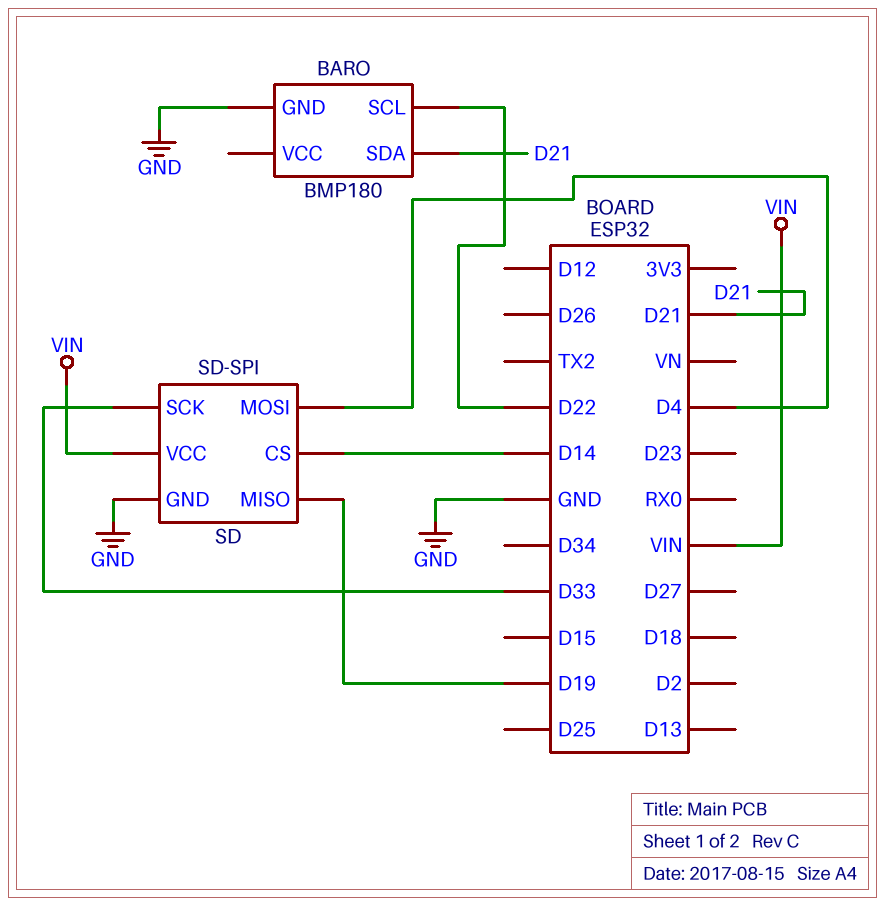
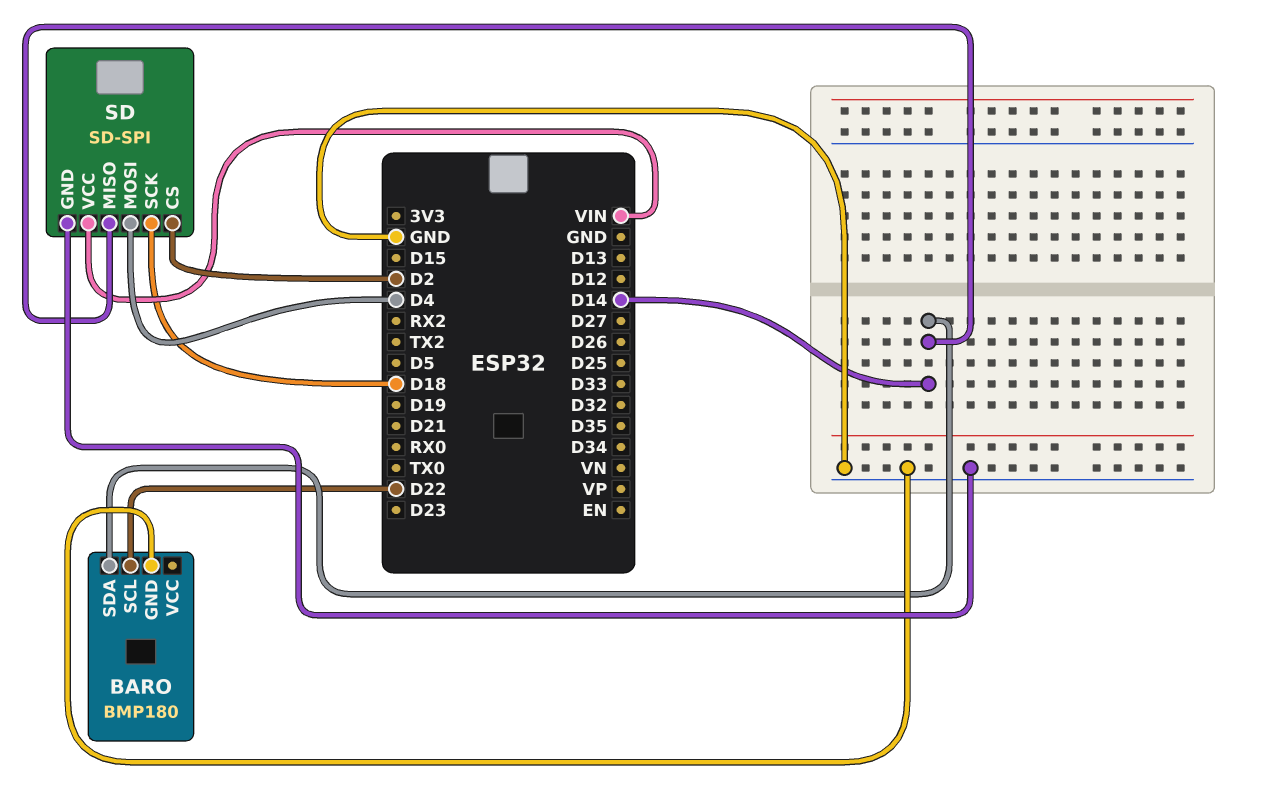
BARO pin SDA: D21 -> D14
SD pin CS: D14 -> D2
SD pin MISO: D19 -> D14
SD pin SCK: D33 -> D18

